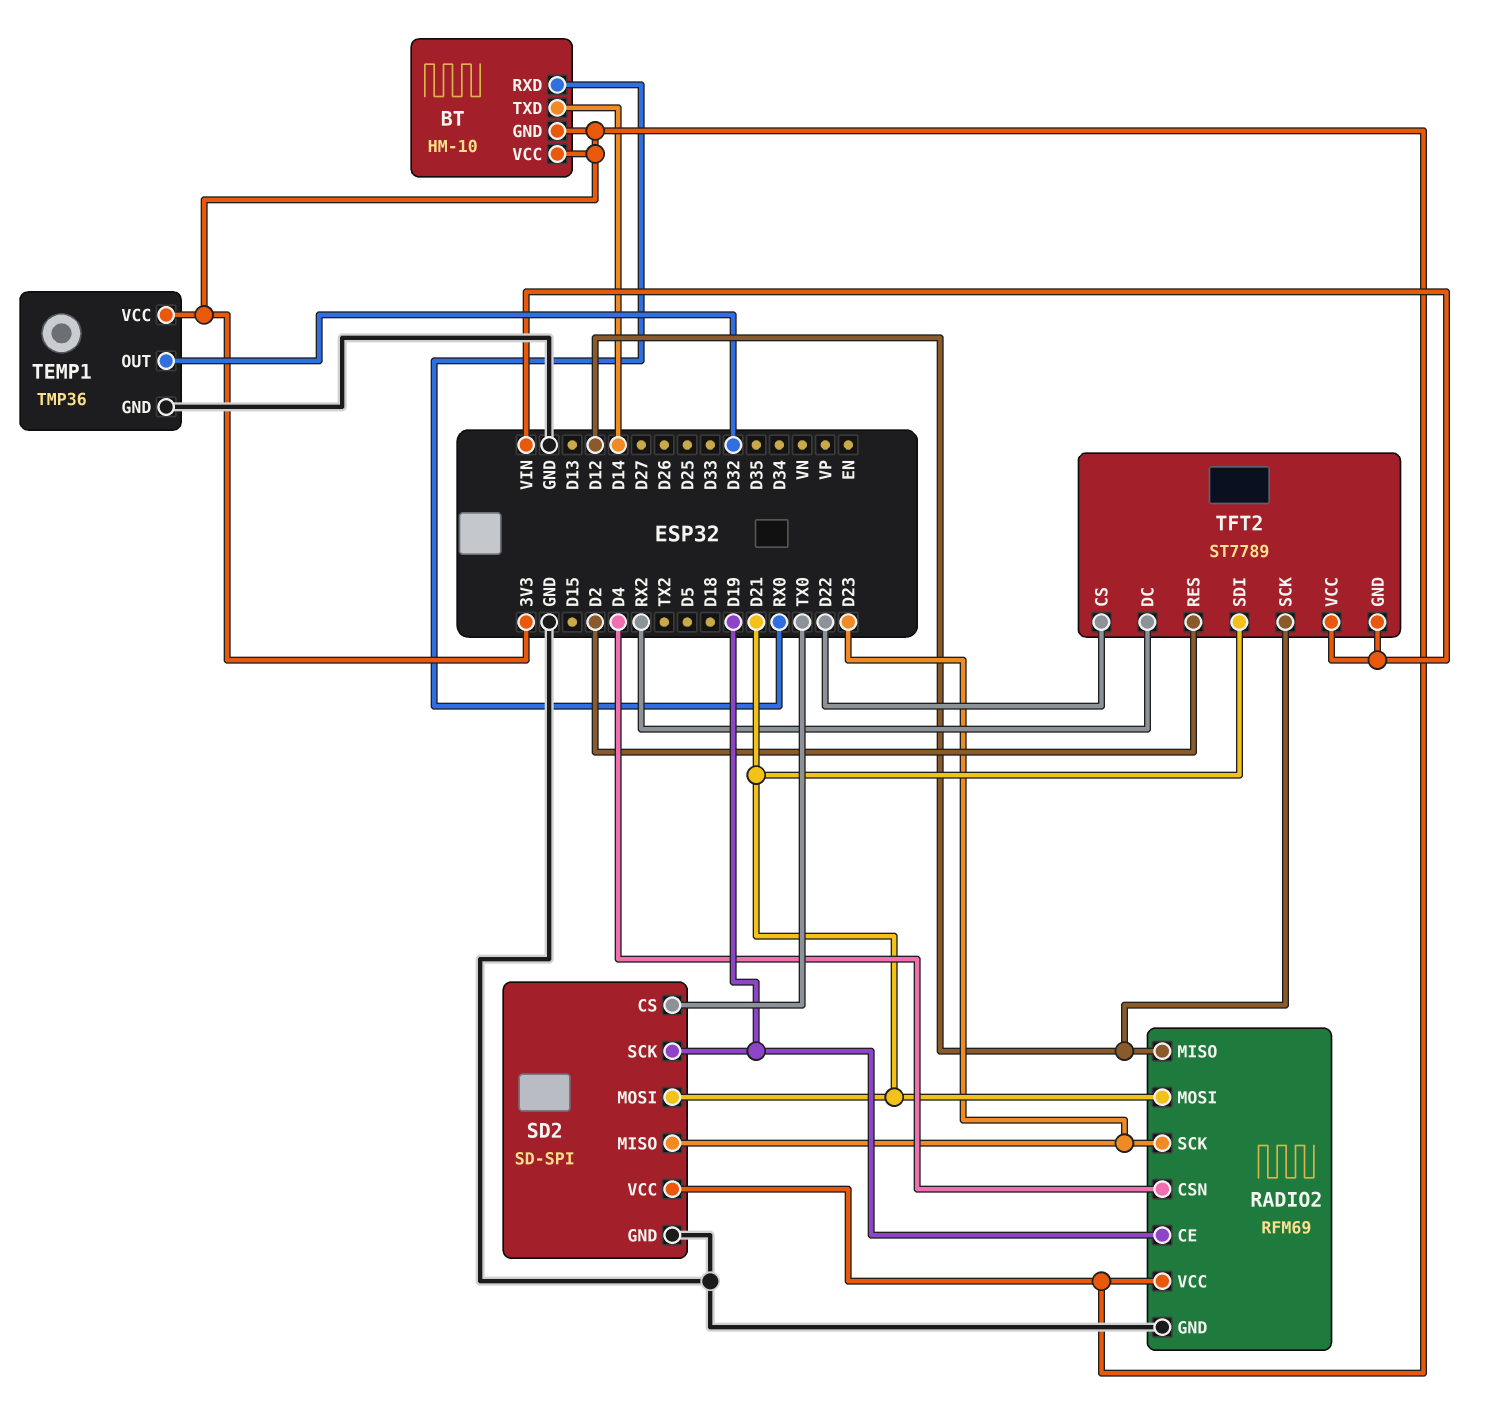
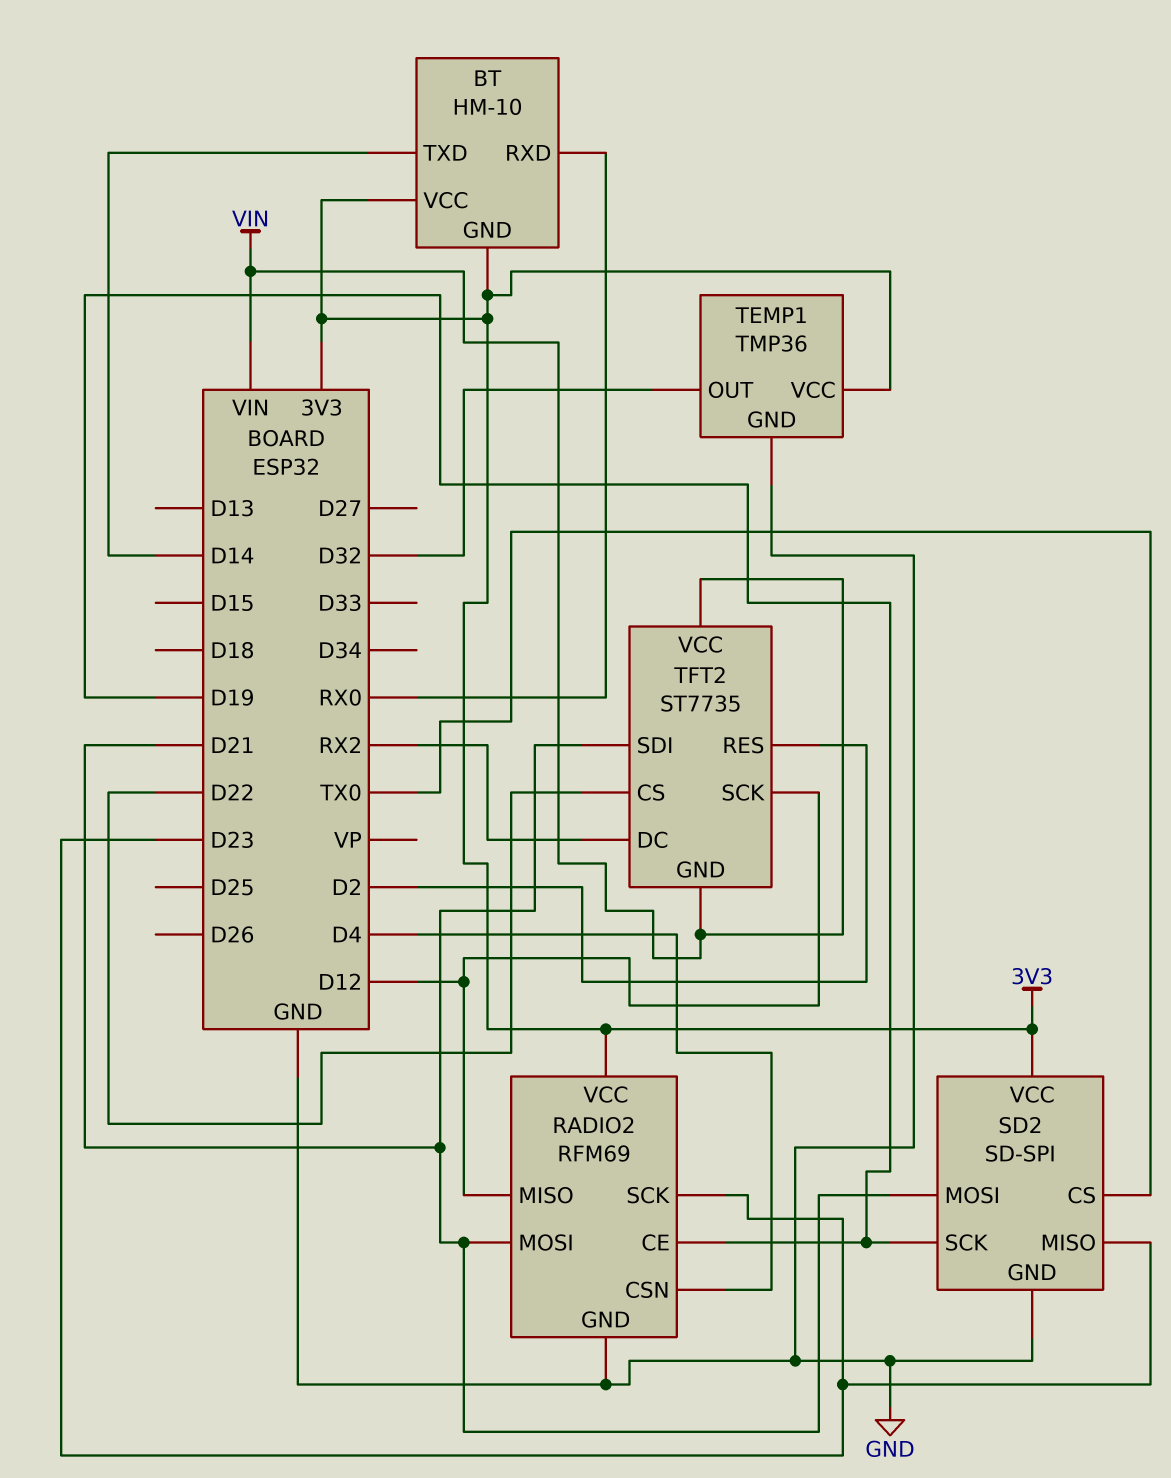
TFT2: ST7789 -> ST7735

